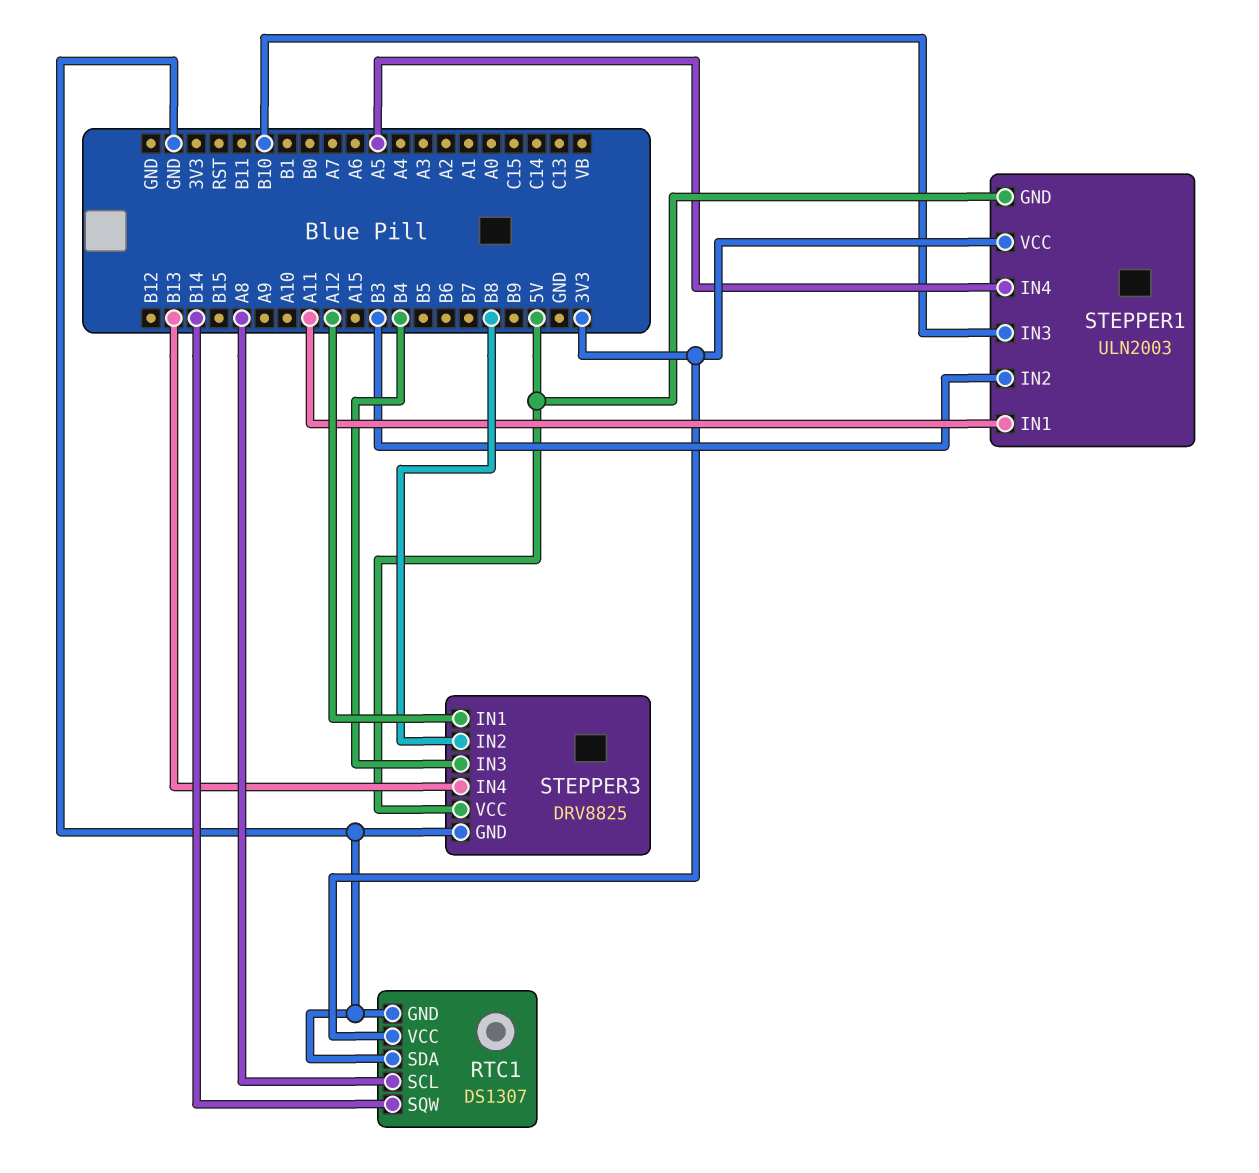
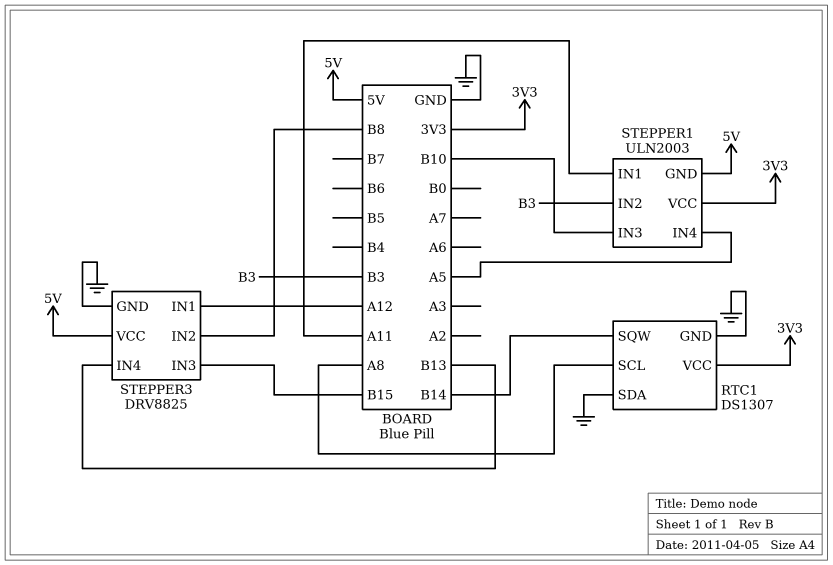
STEPPER3 pin IN3: B4 -> B15

